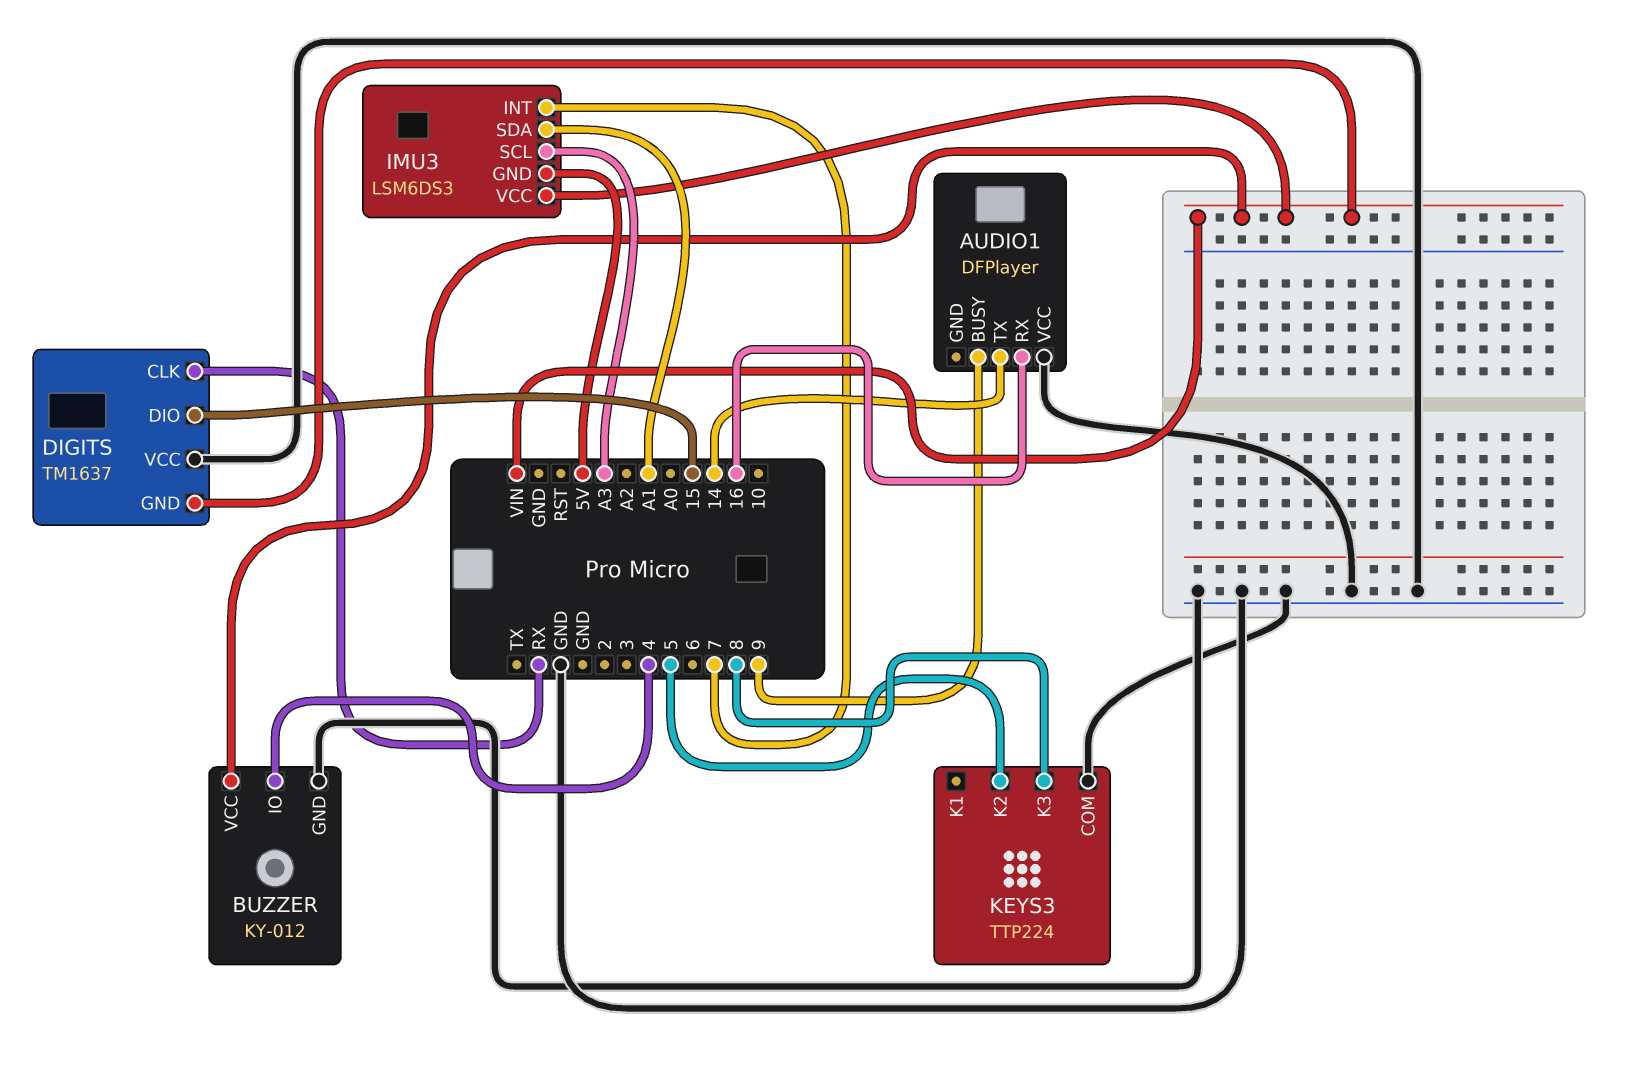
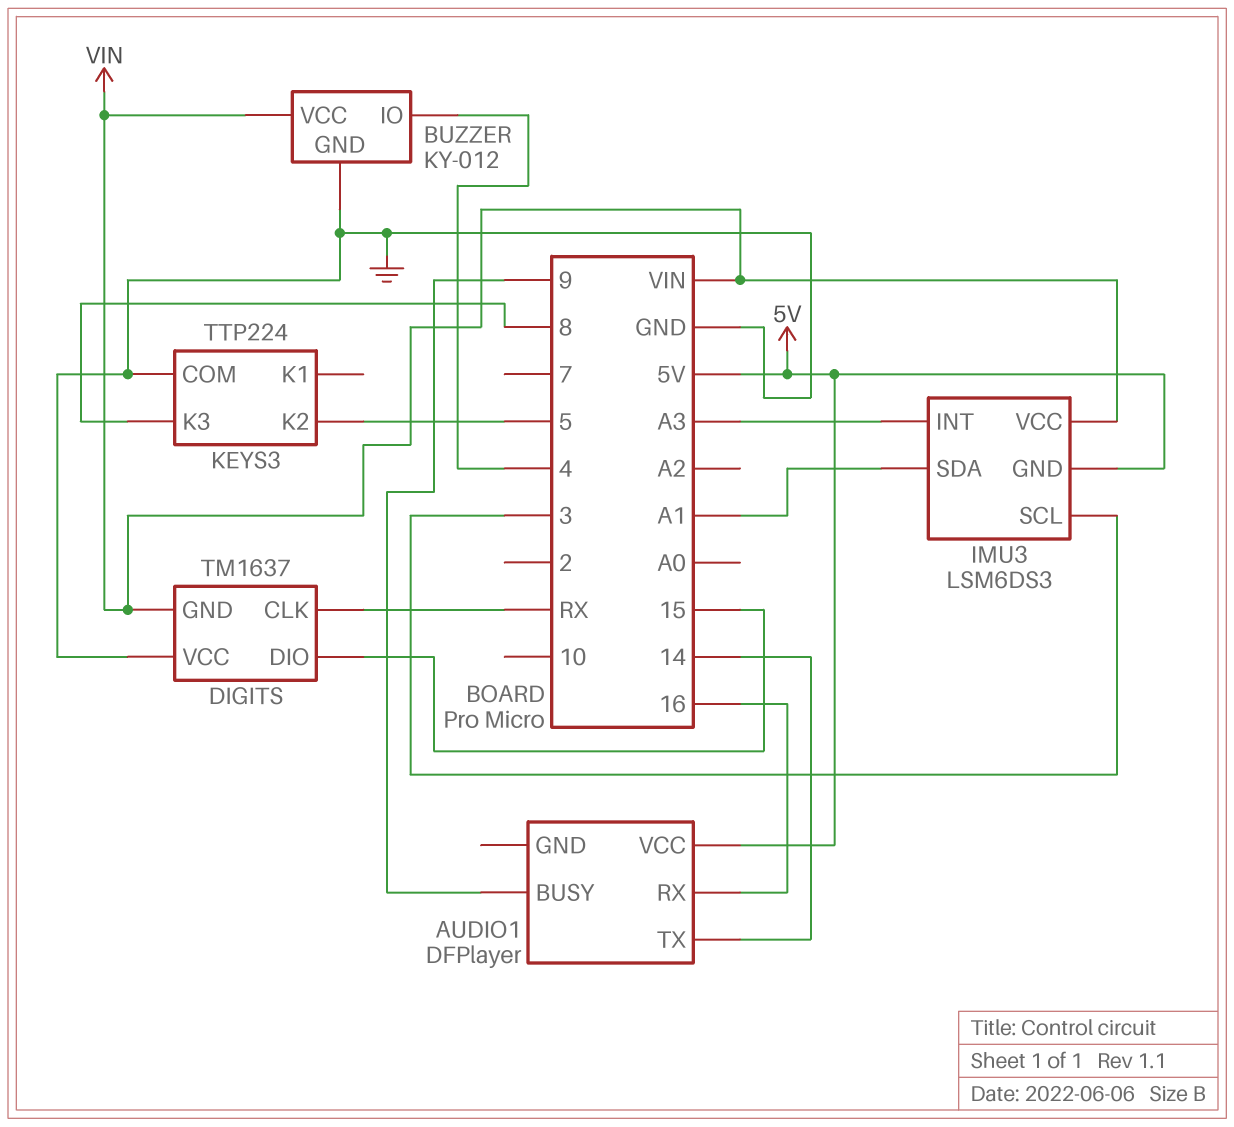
AUDIO1 pin VCC: GND -> 5V
IMU3 pin INT: 7 -> A3
IMU3 pin SCL: A3 -> 3

